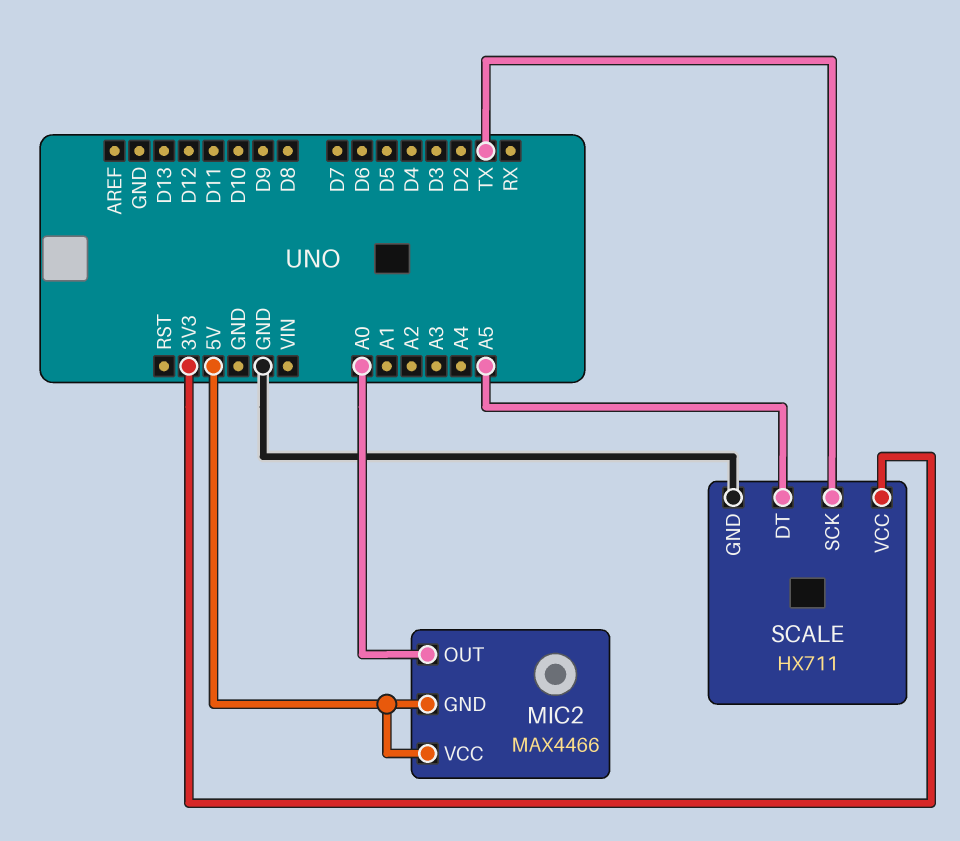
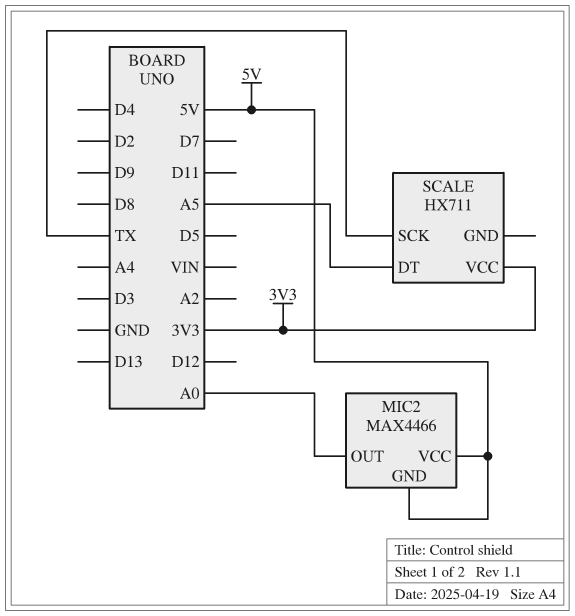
SCALE pin GND: GND -> none

